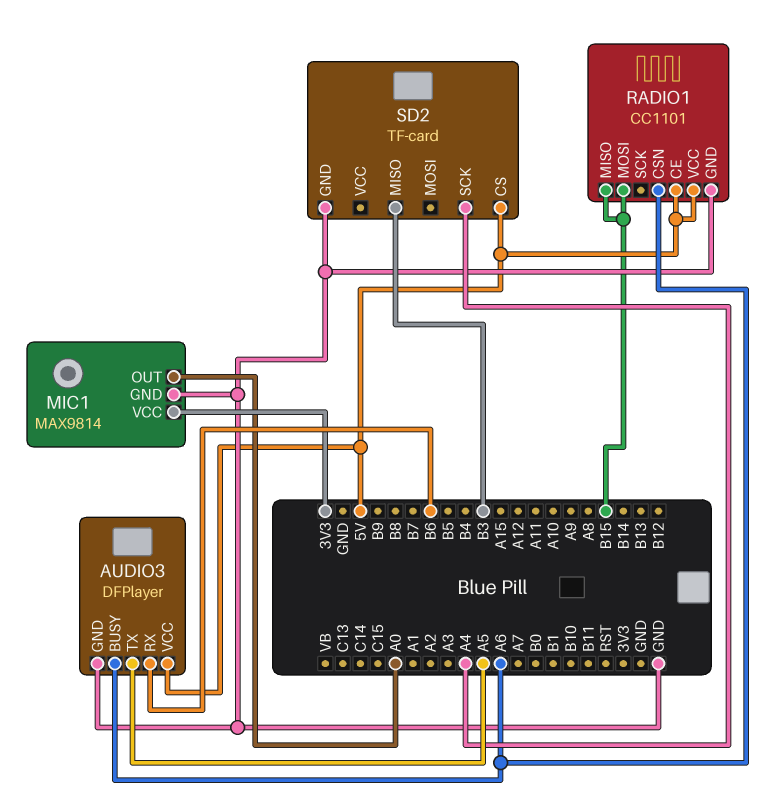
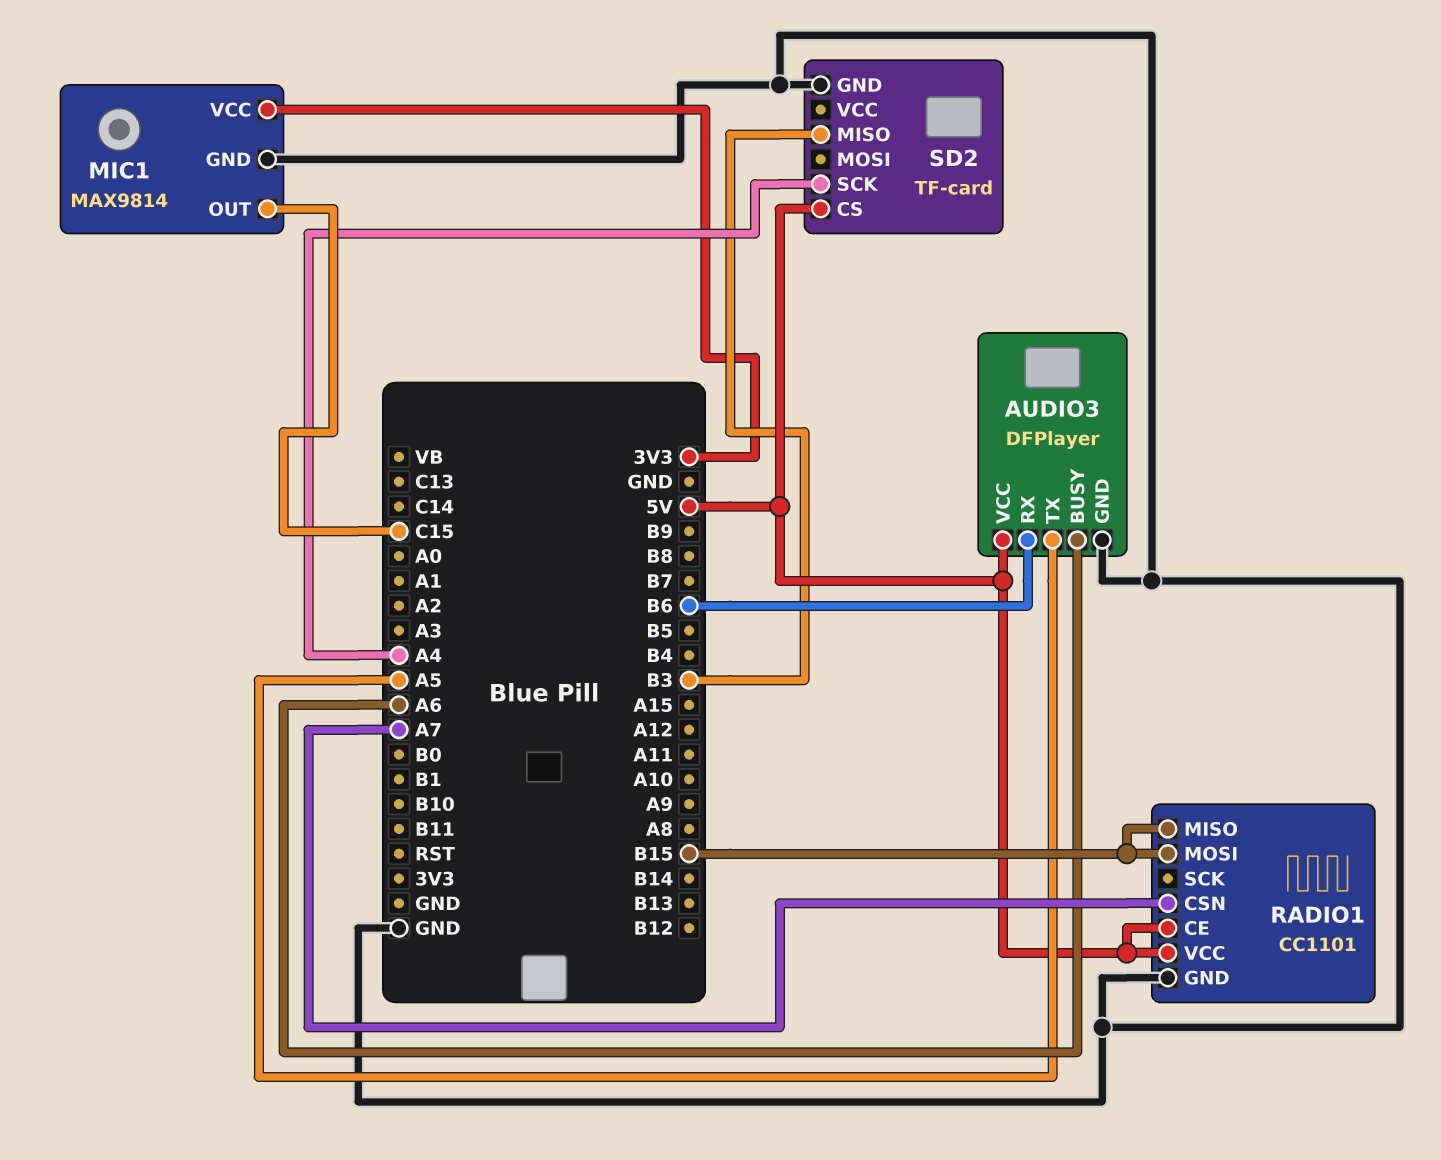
MIC1 pin OUT: A0 -> C15
RADIO1 pin CSN: A6 -> A7

